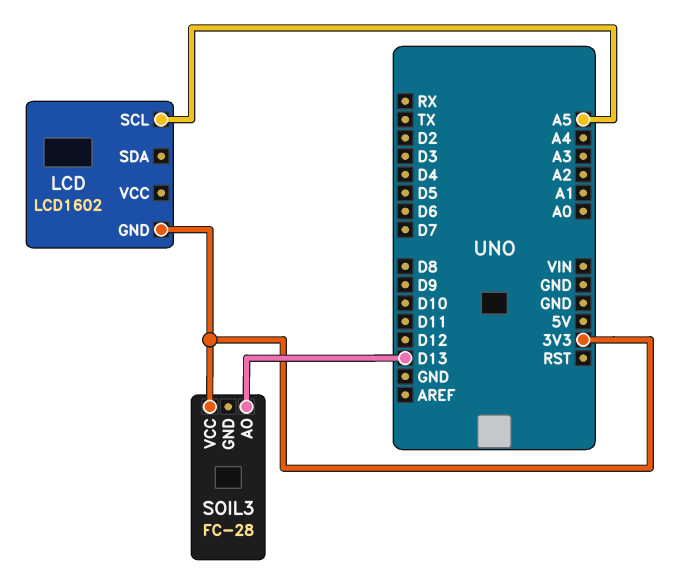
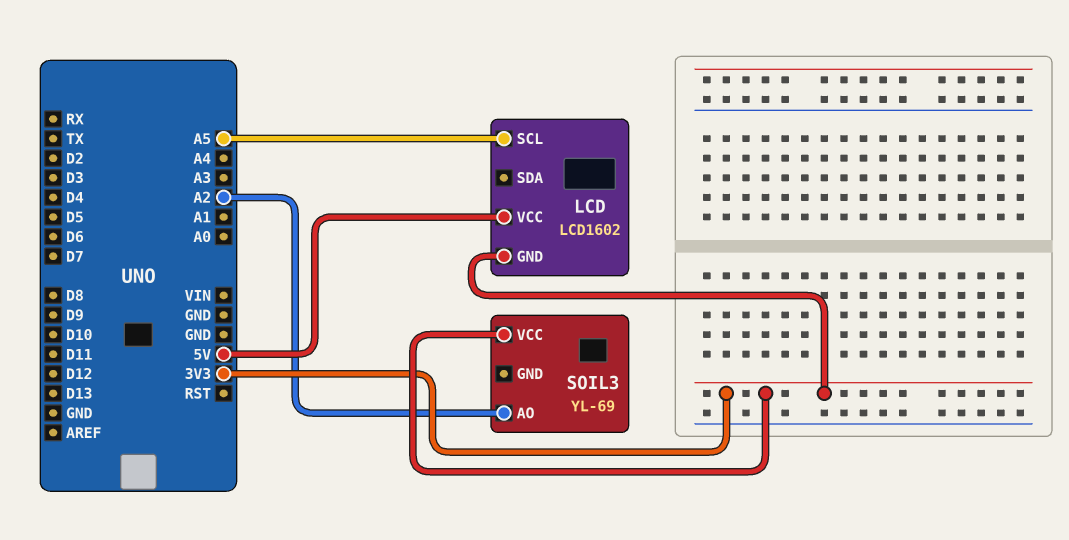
LCD pin VCC: none -> 5V
SOIL3: FC-28 -> YL-69
SOIL3 pin AO: D13 -> A2

